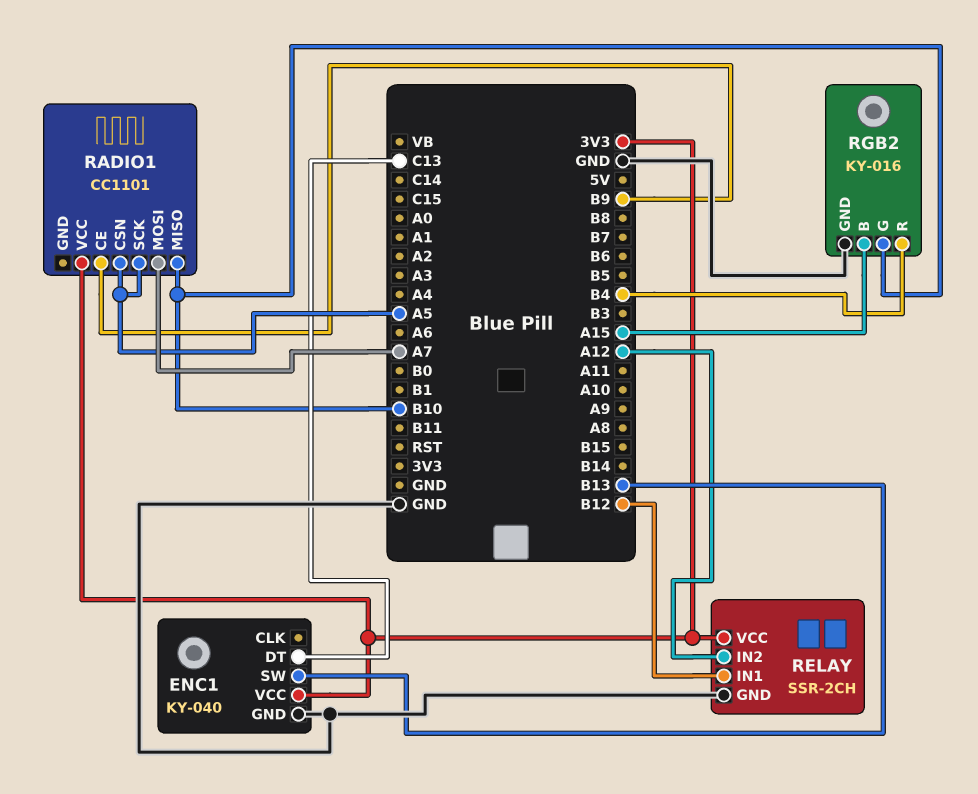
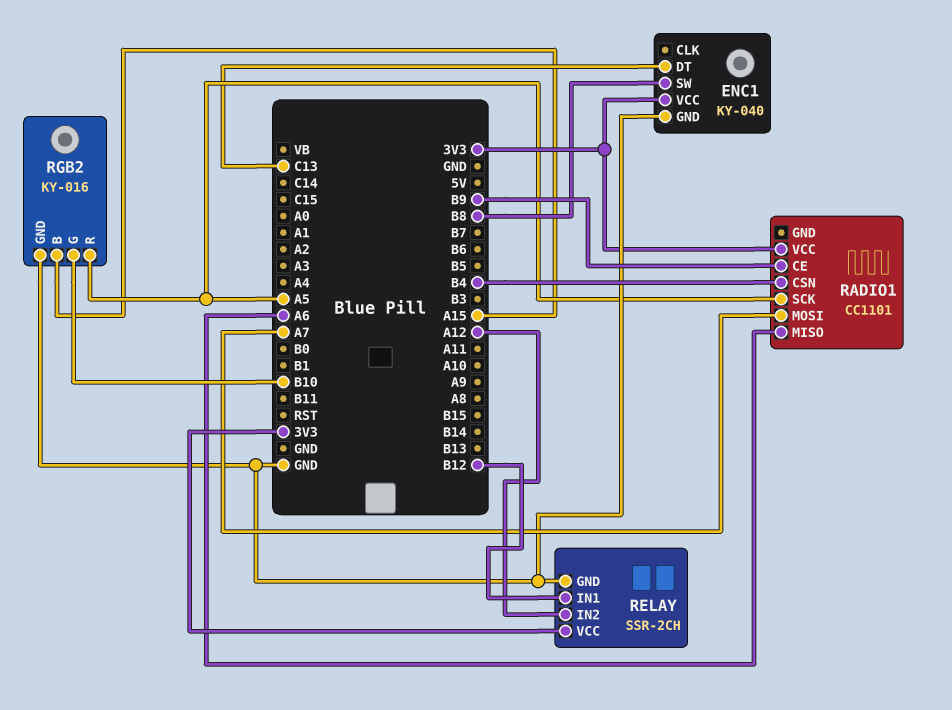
ENC1 pin SW: B13 -> B8
RADIO1 pin CSN: A5 -> B4
RADIO1 pin MISO: B10 -> A6
RGB2 pin R: B4 -> A5

